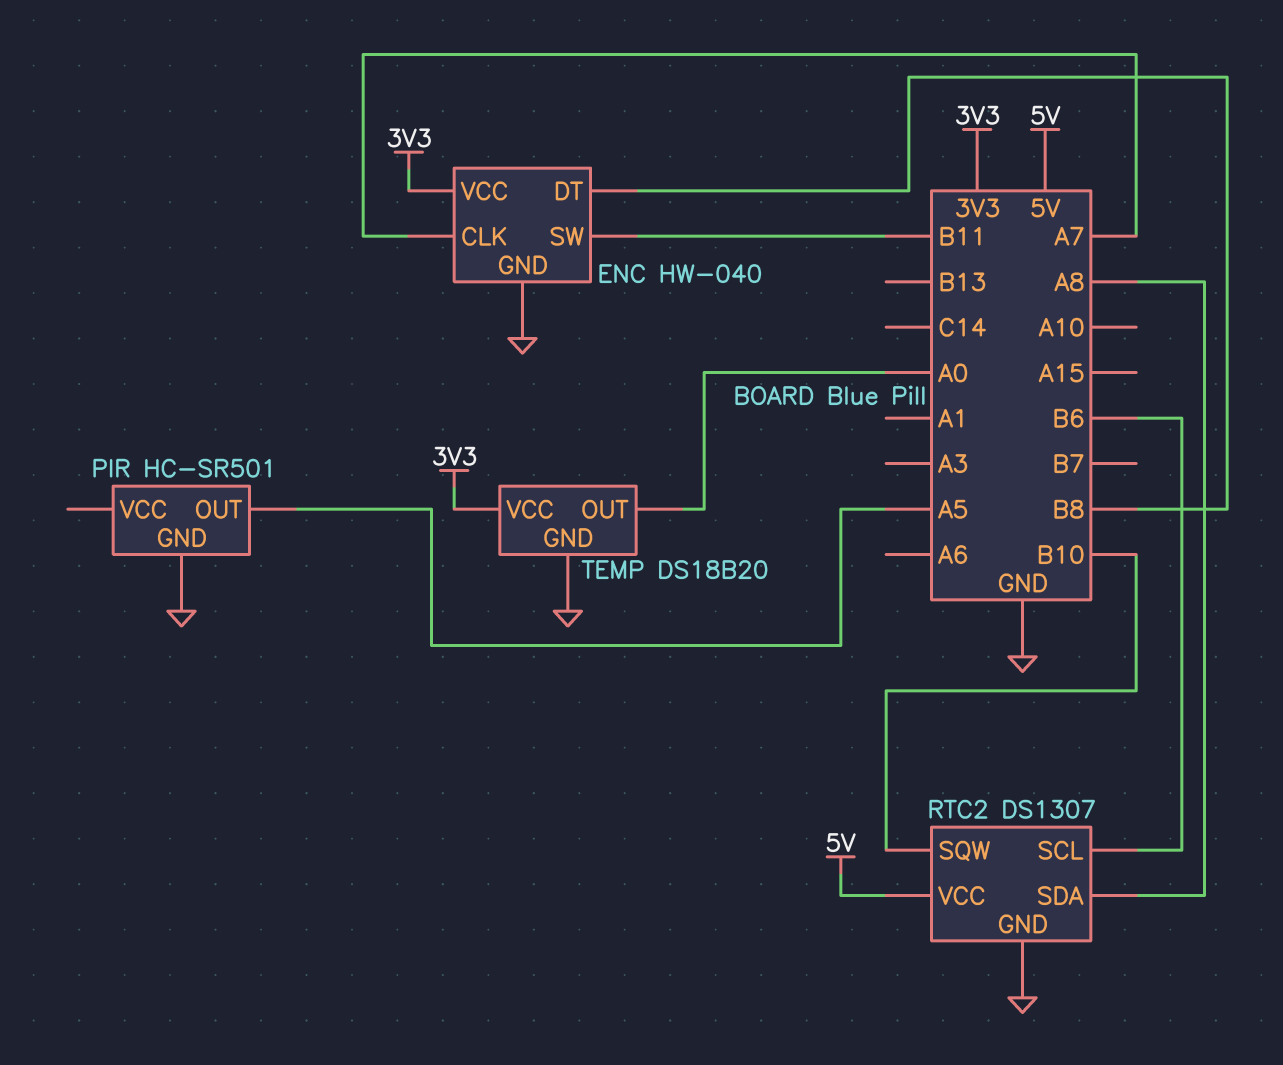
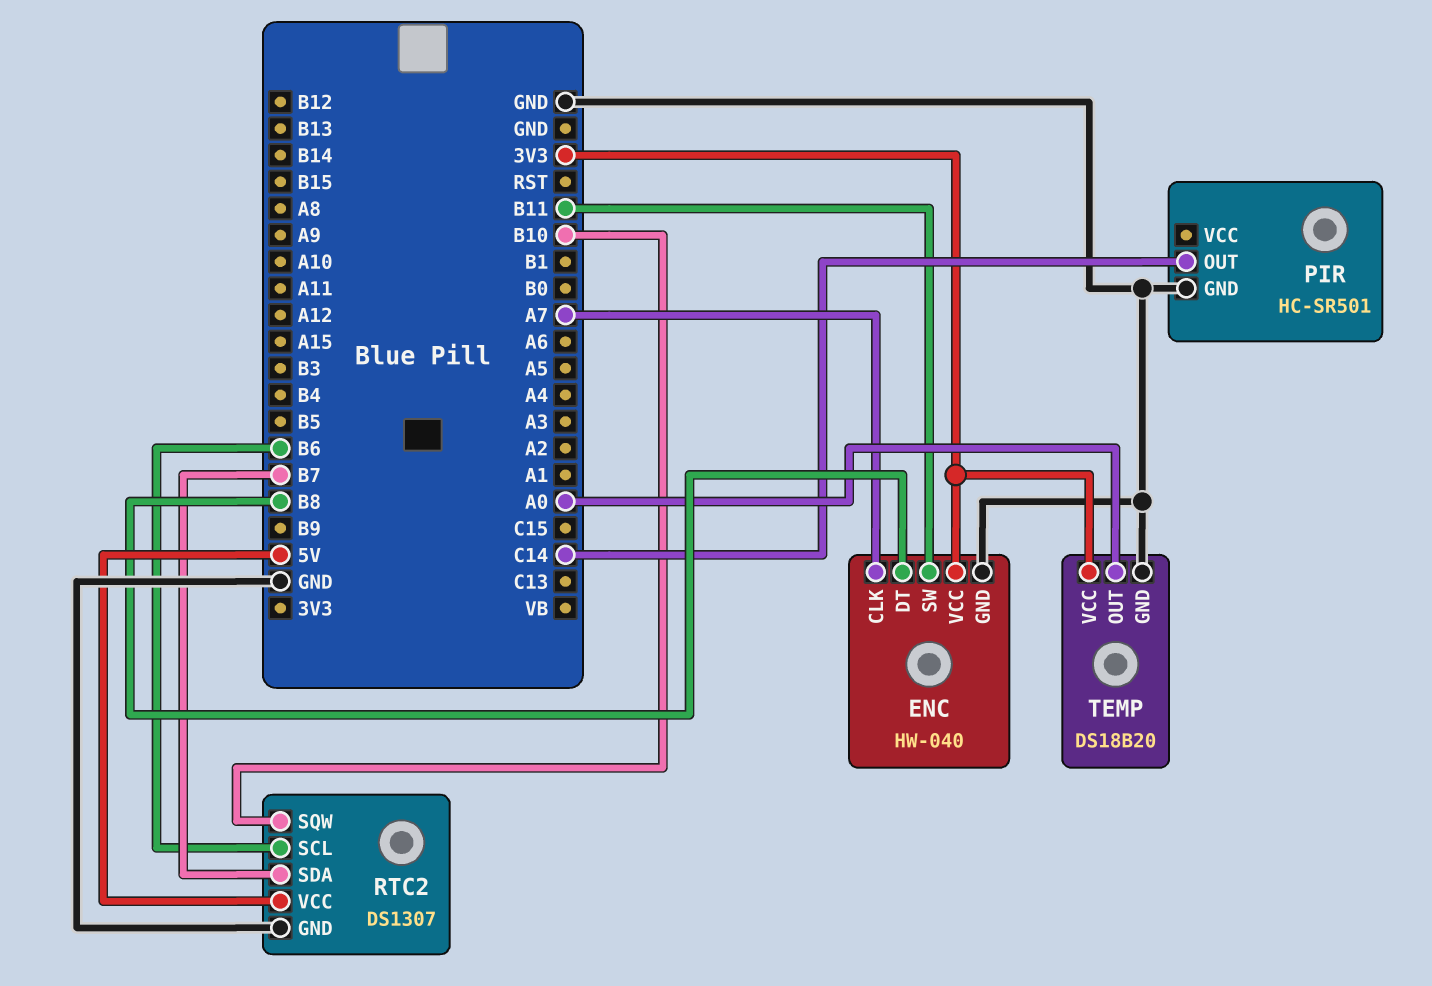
PIR pin OUT: A5 -> C14
RTC2 pin SDA: A8 -> B7

